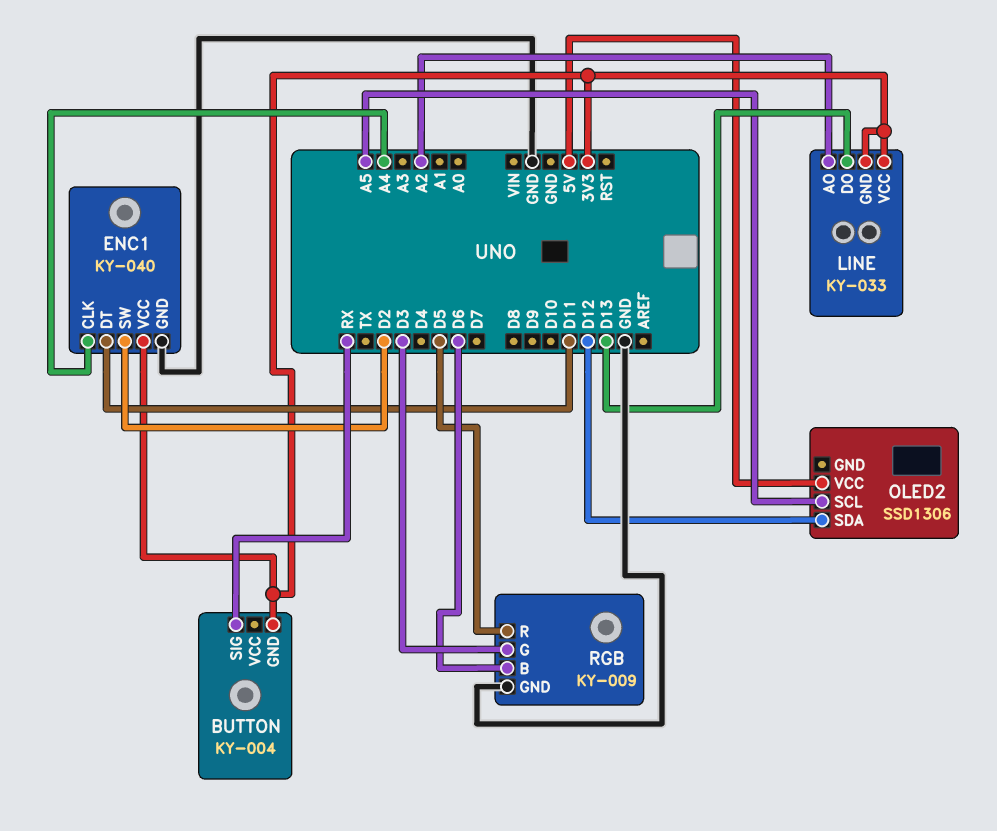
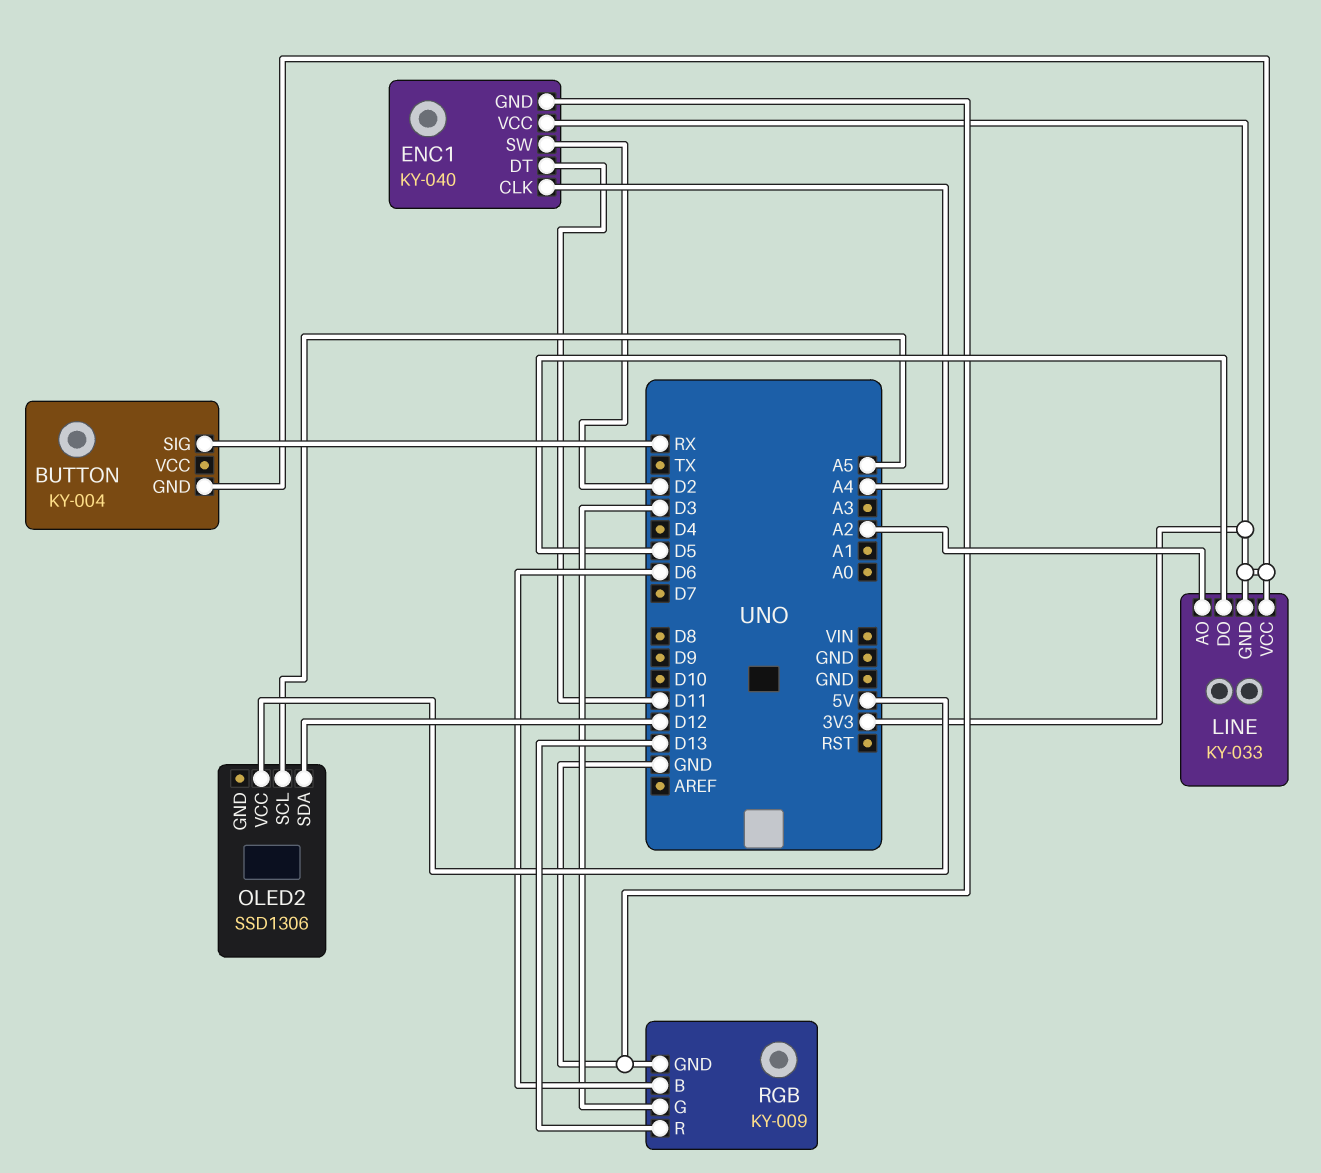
LINE pin DO: D13 -> D5
RGB pin R: D5 -> D13

